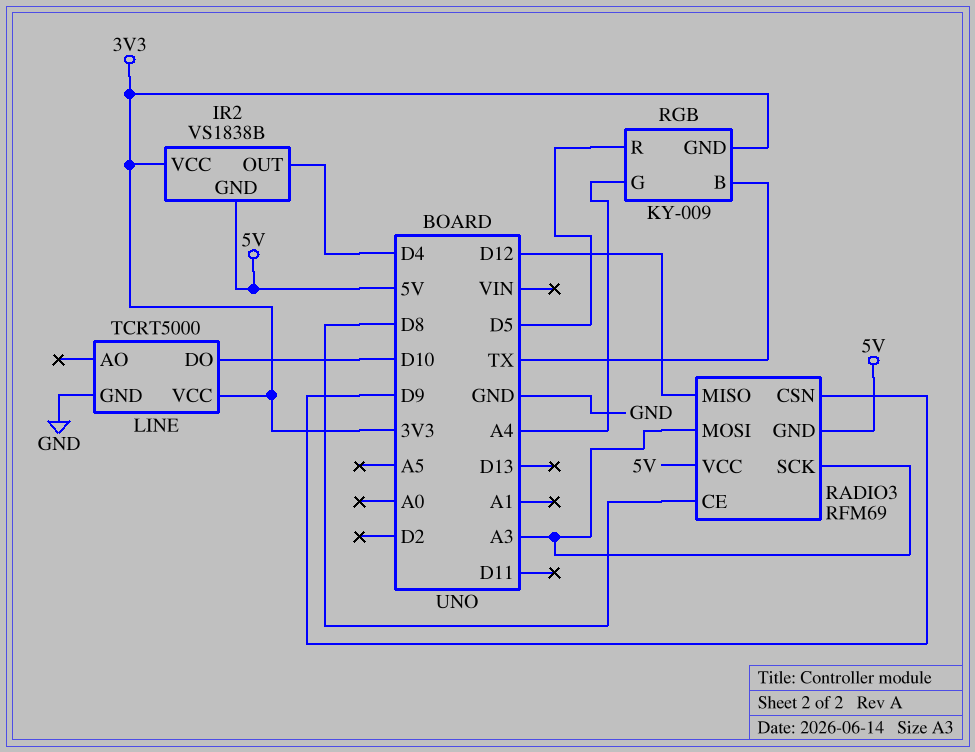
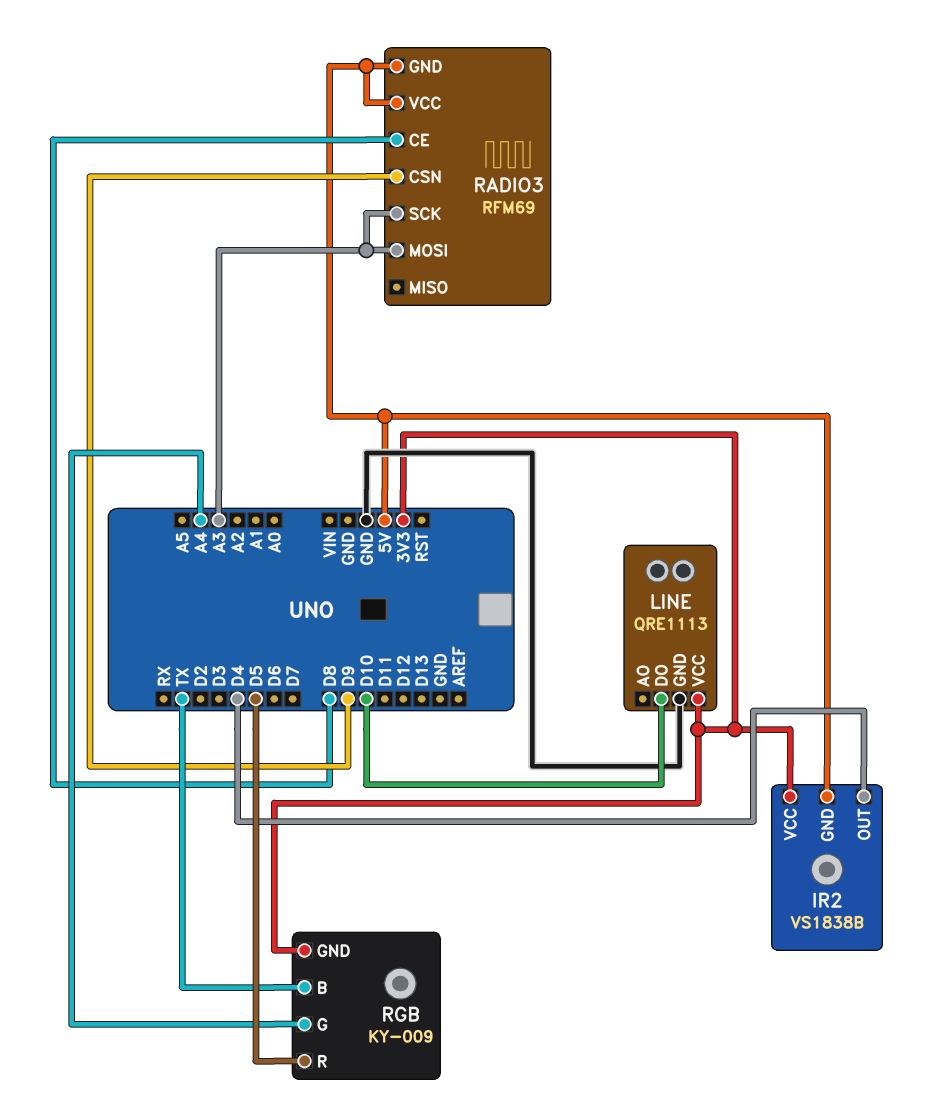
LINE: TCRT5000 -> QRE1113
RADIO3 pin MISO: D12 -> none

